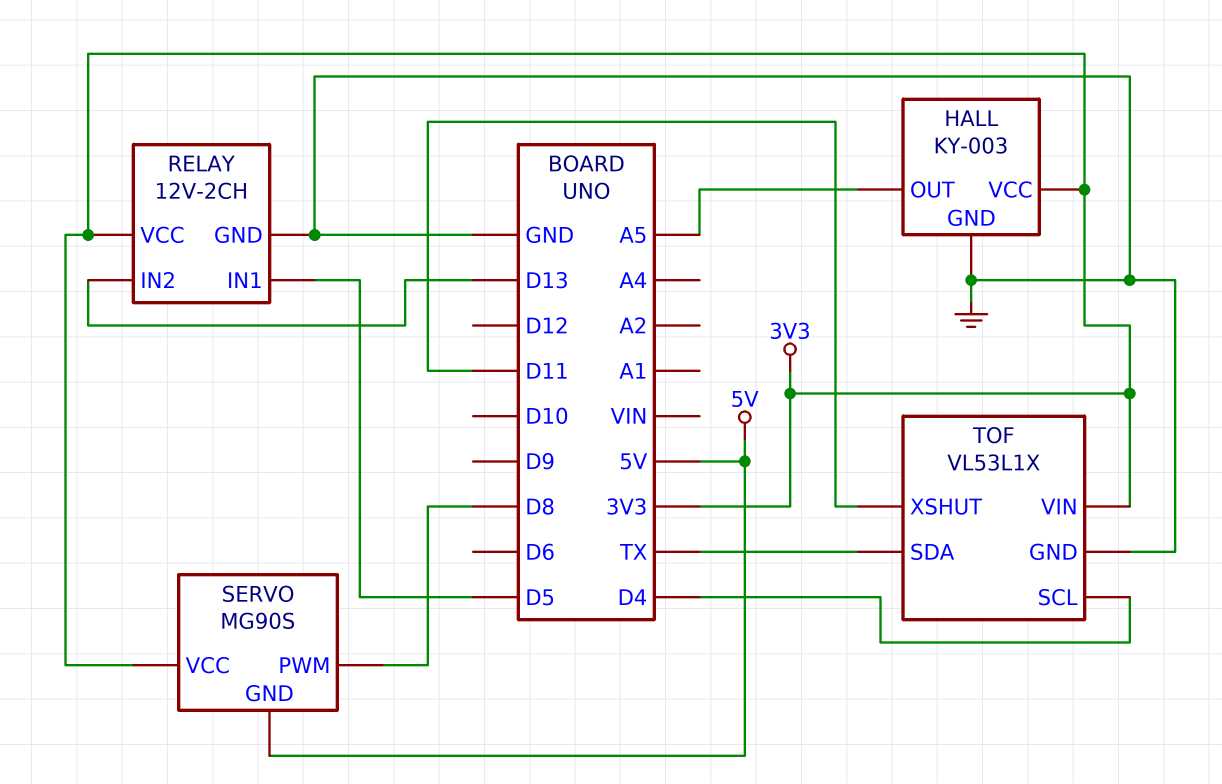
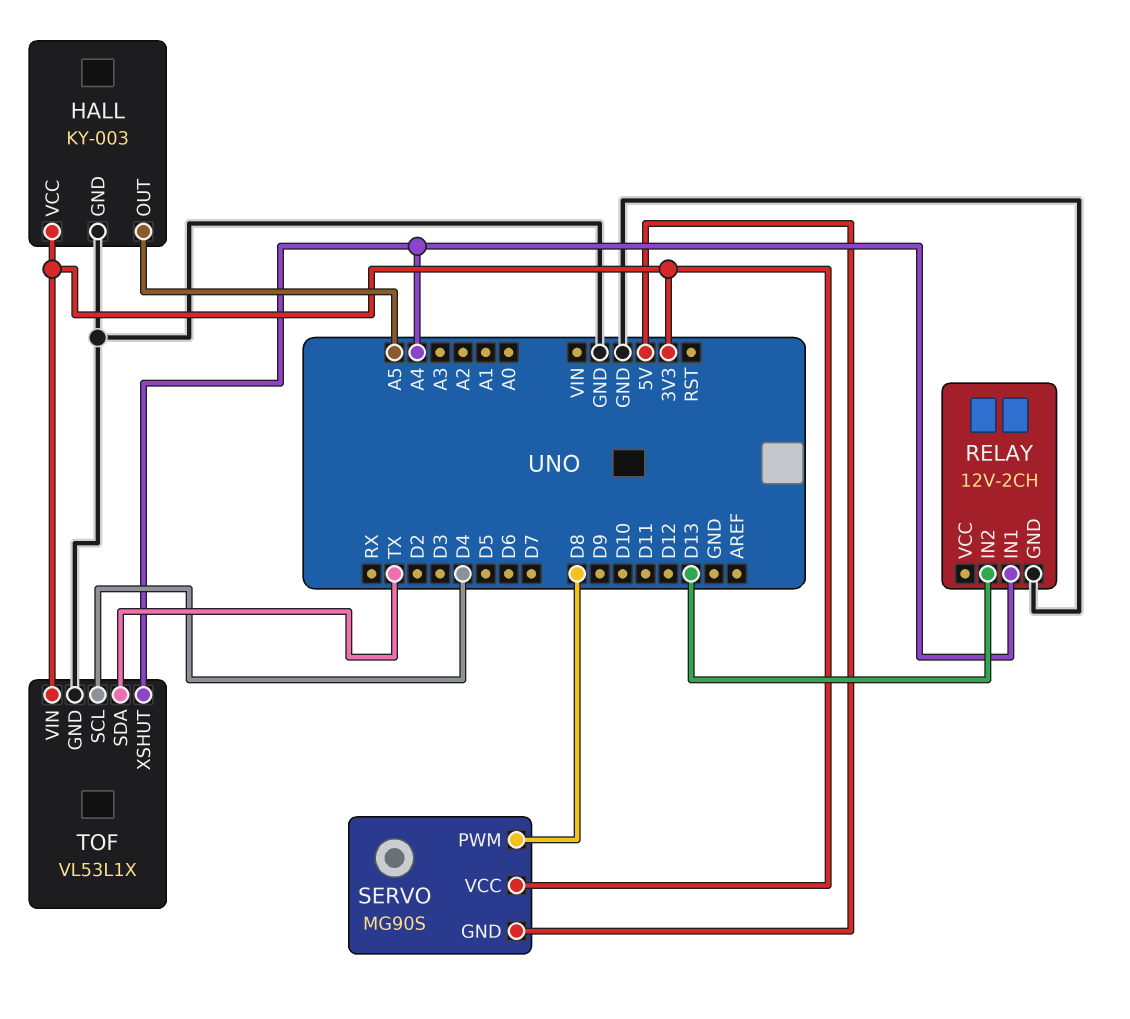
RELAY pin IN1: D5 -> A4
RELAY pin VCC: 3V3 -> none
TOF pin XSHUT: D11 -> A4

